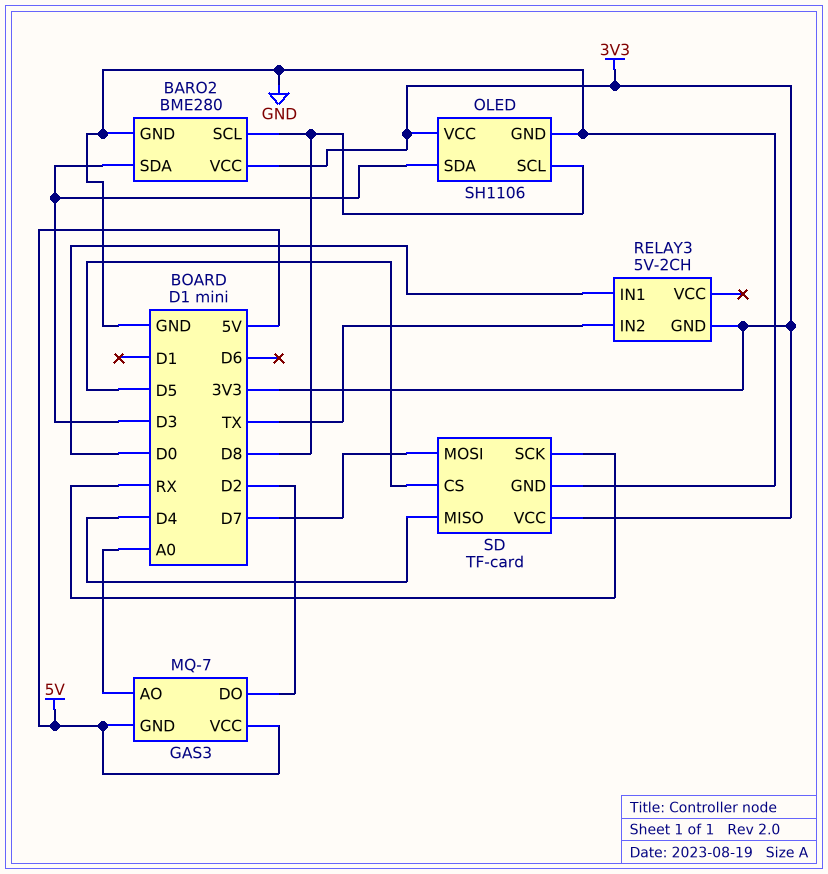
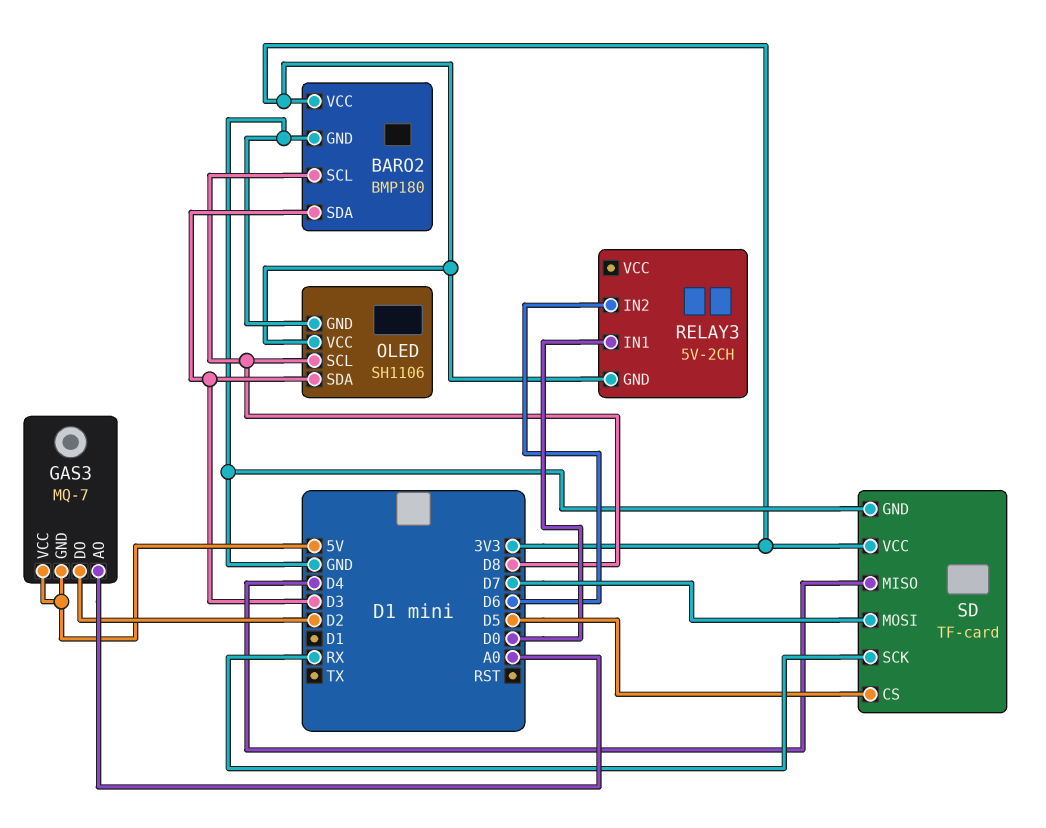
BARO2: BME280 -> BMP180
RELAY3 pin IN2: TX -> D6

